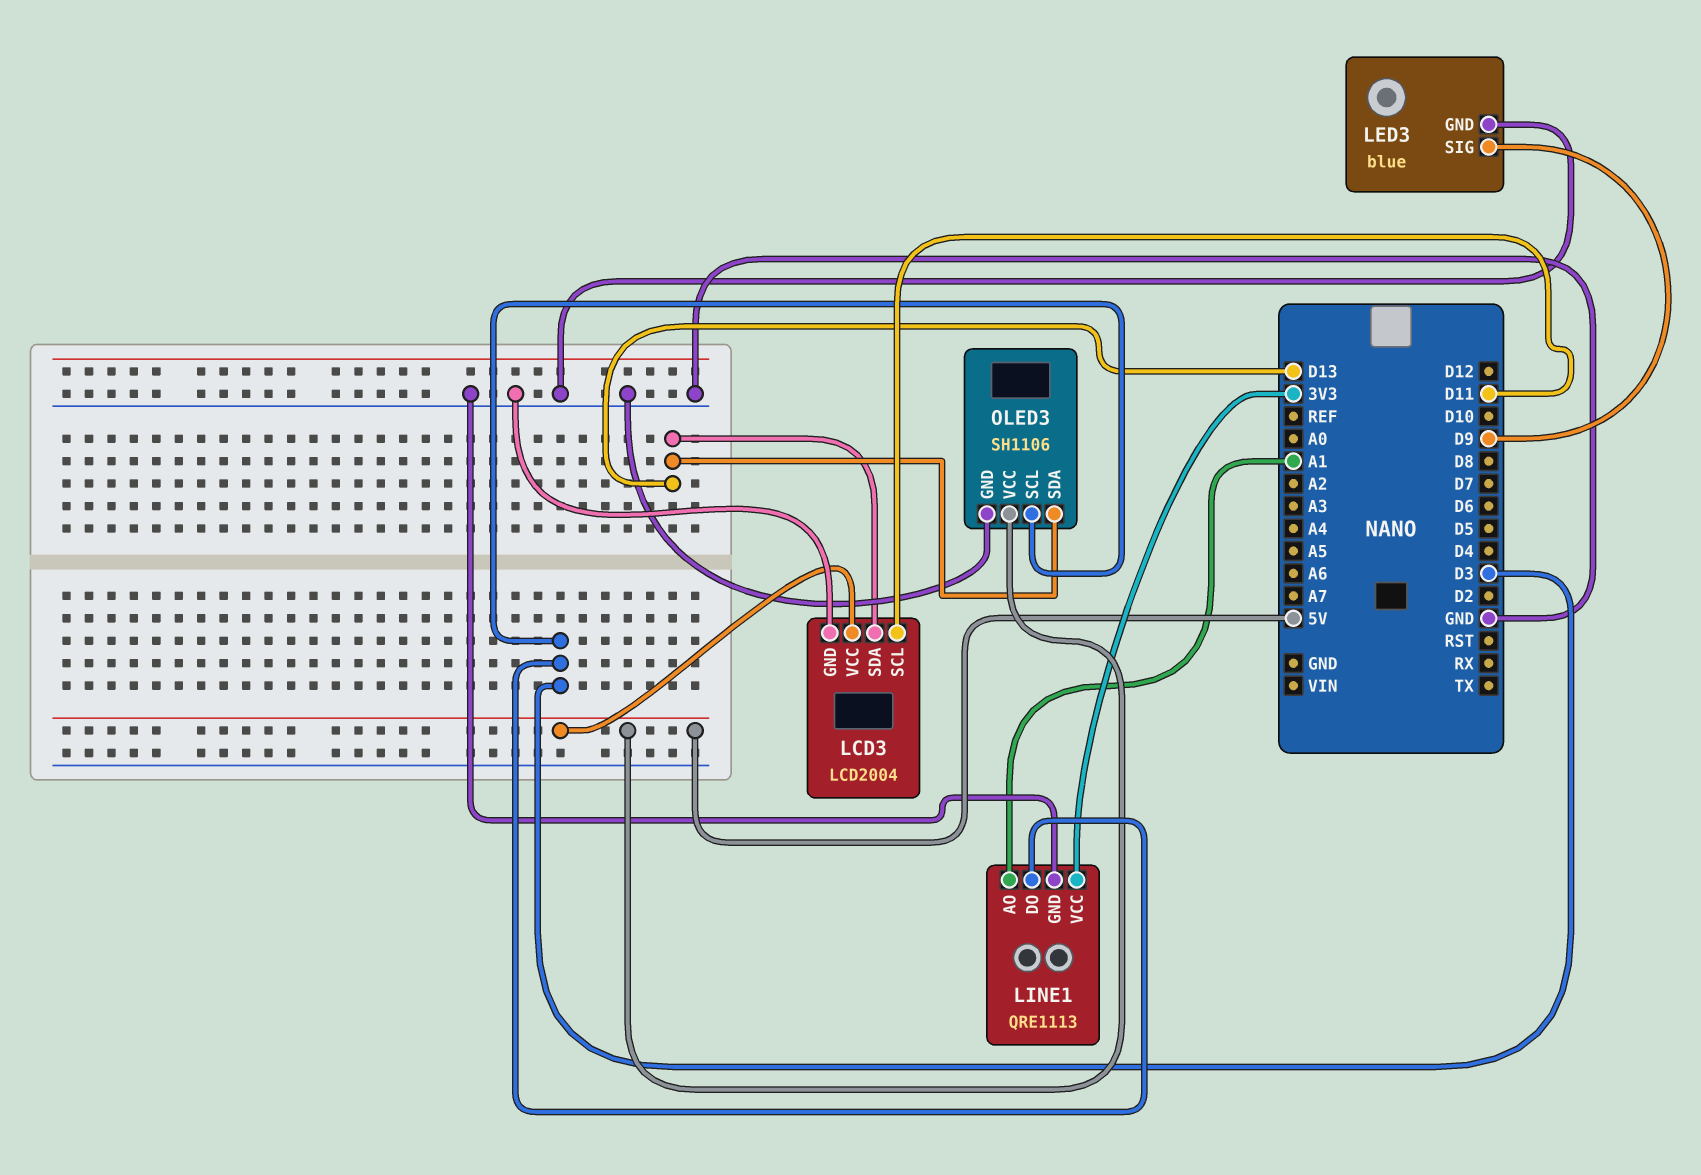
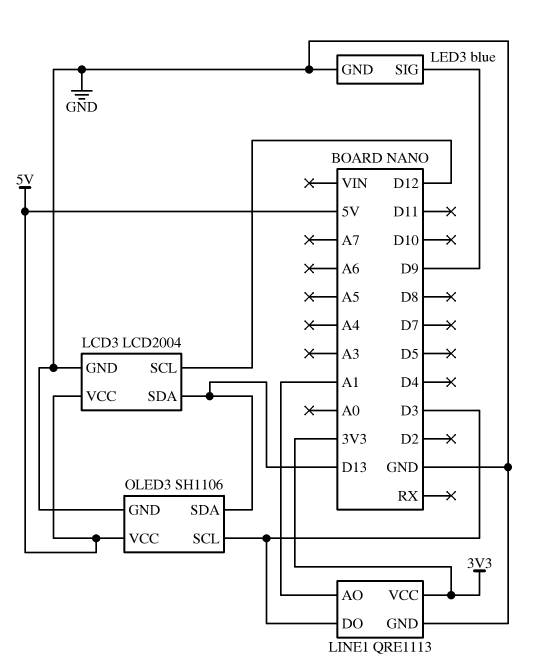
LCD3 pin SCL: D11 -> D12

